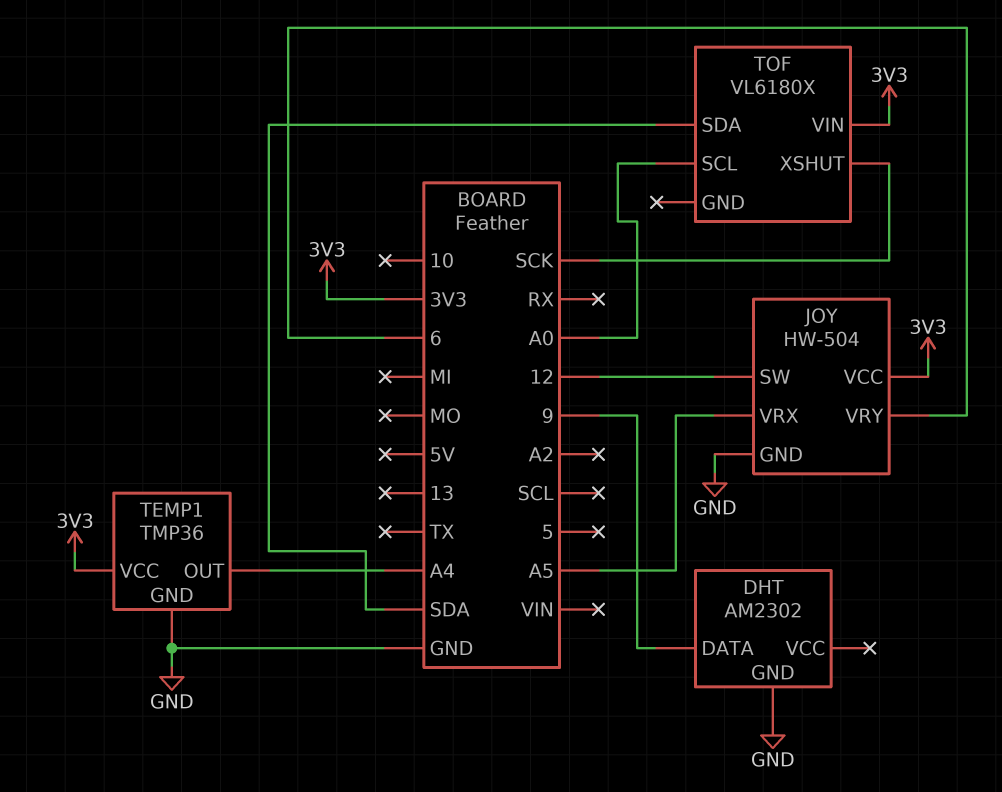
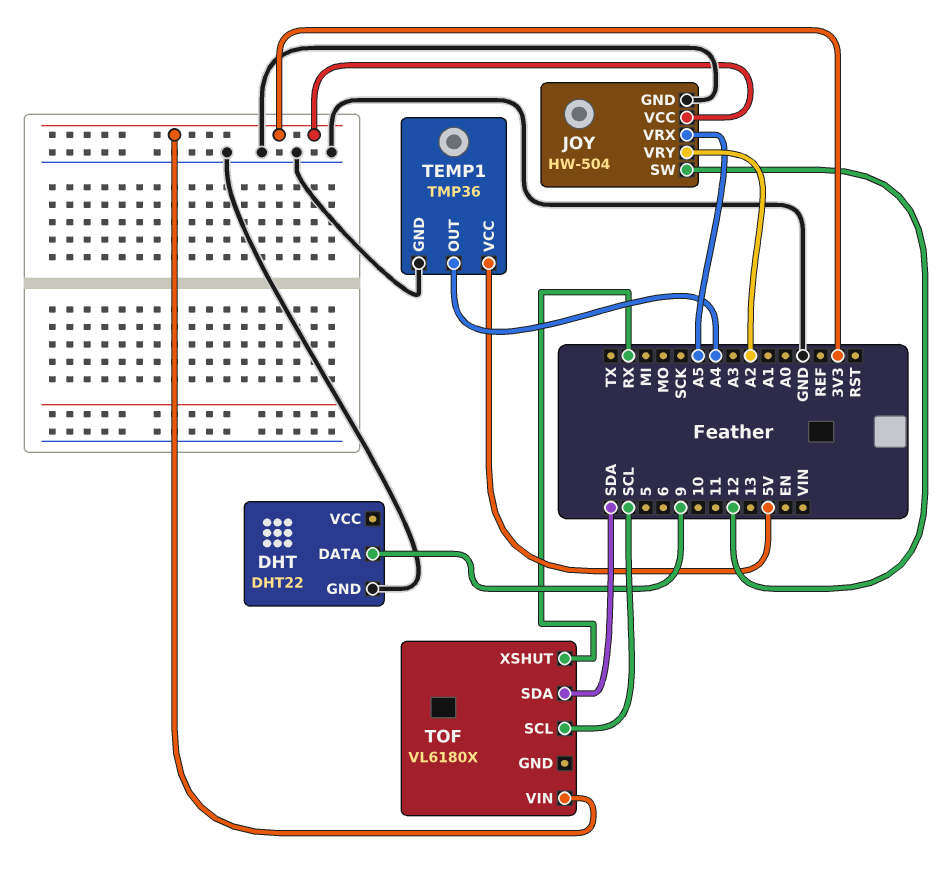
DHT: AM2302 -> DHT22
JOY pin VRY: 6 -> A2
TEMP1 pin VCC: 3V3 -> 5V
TOF pin SCL: A0 -> SCL
TOF pin XSHUT: SCK -> RX

